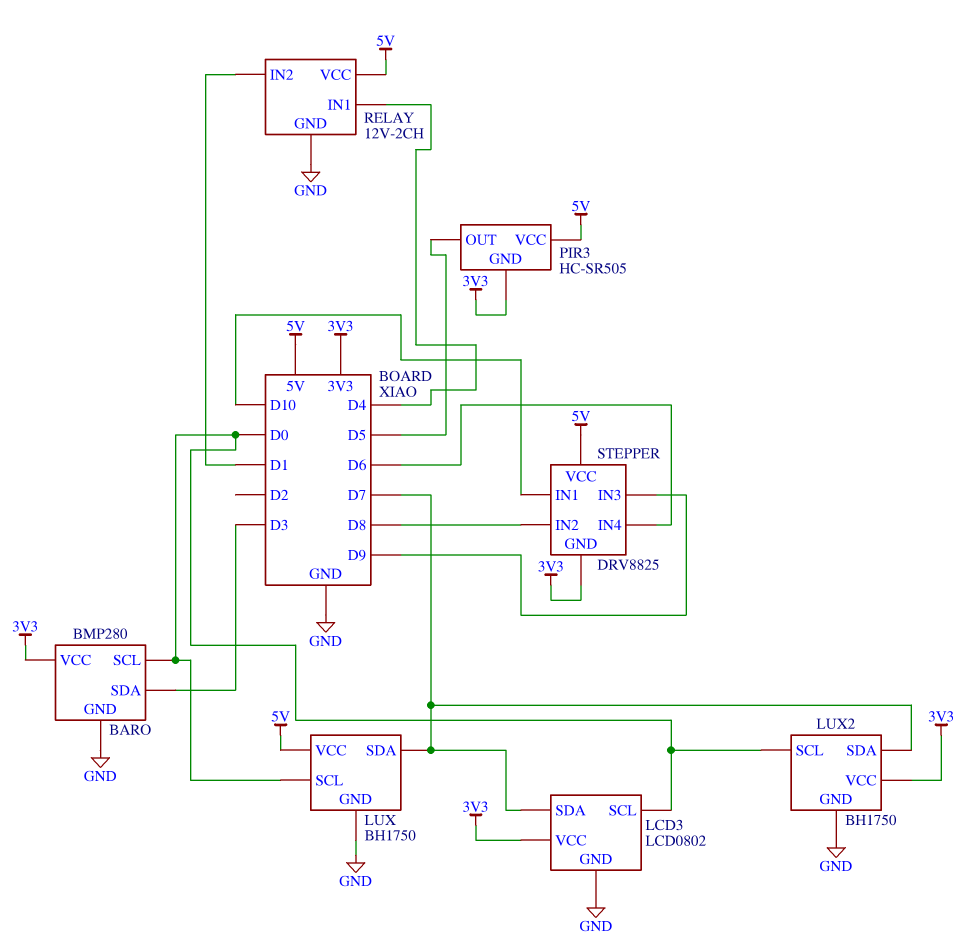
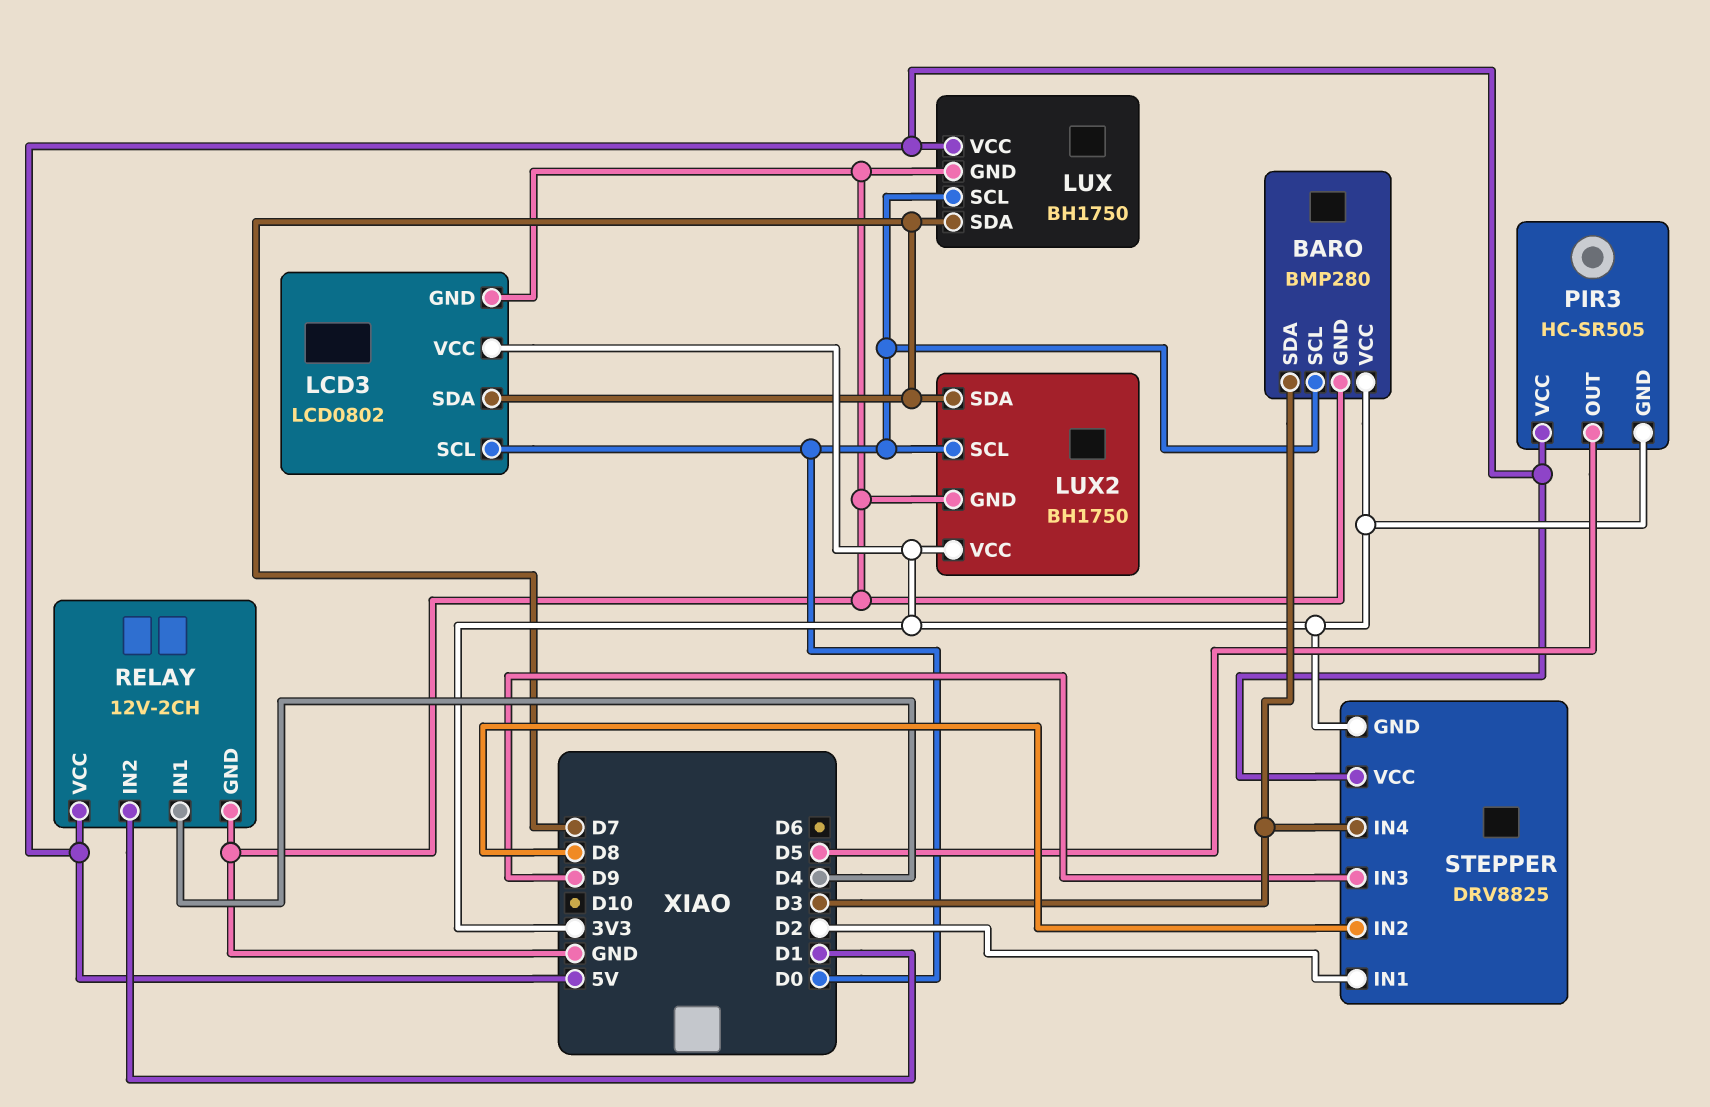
STEPPER pin IN1: D10 -> D2
STEPPER pin IN4: D6 -> D3

